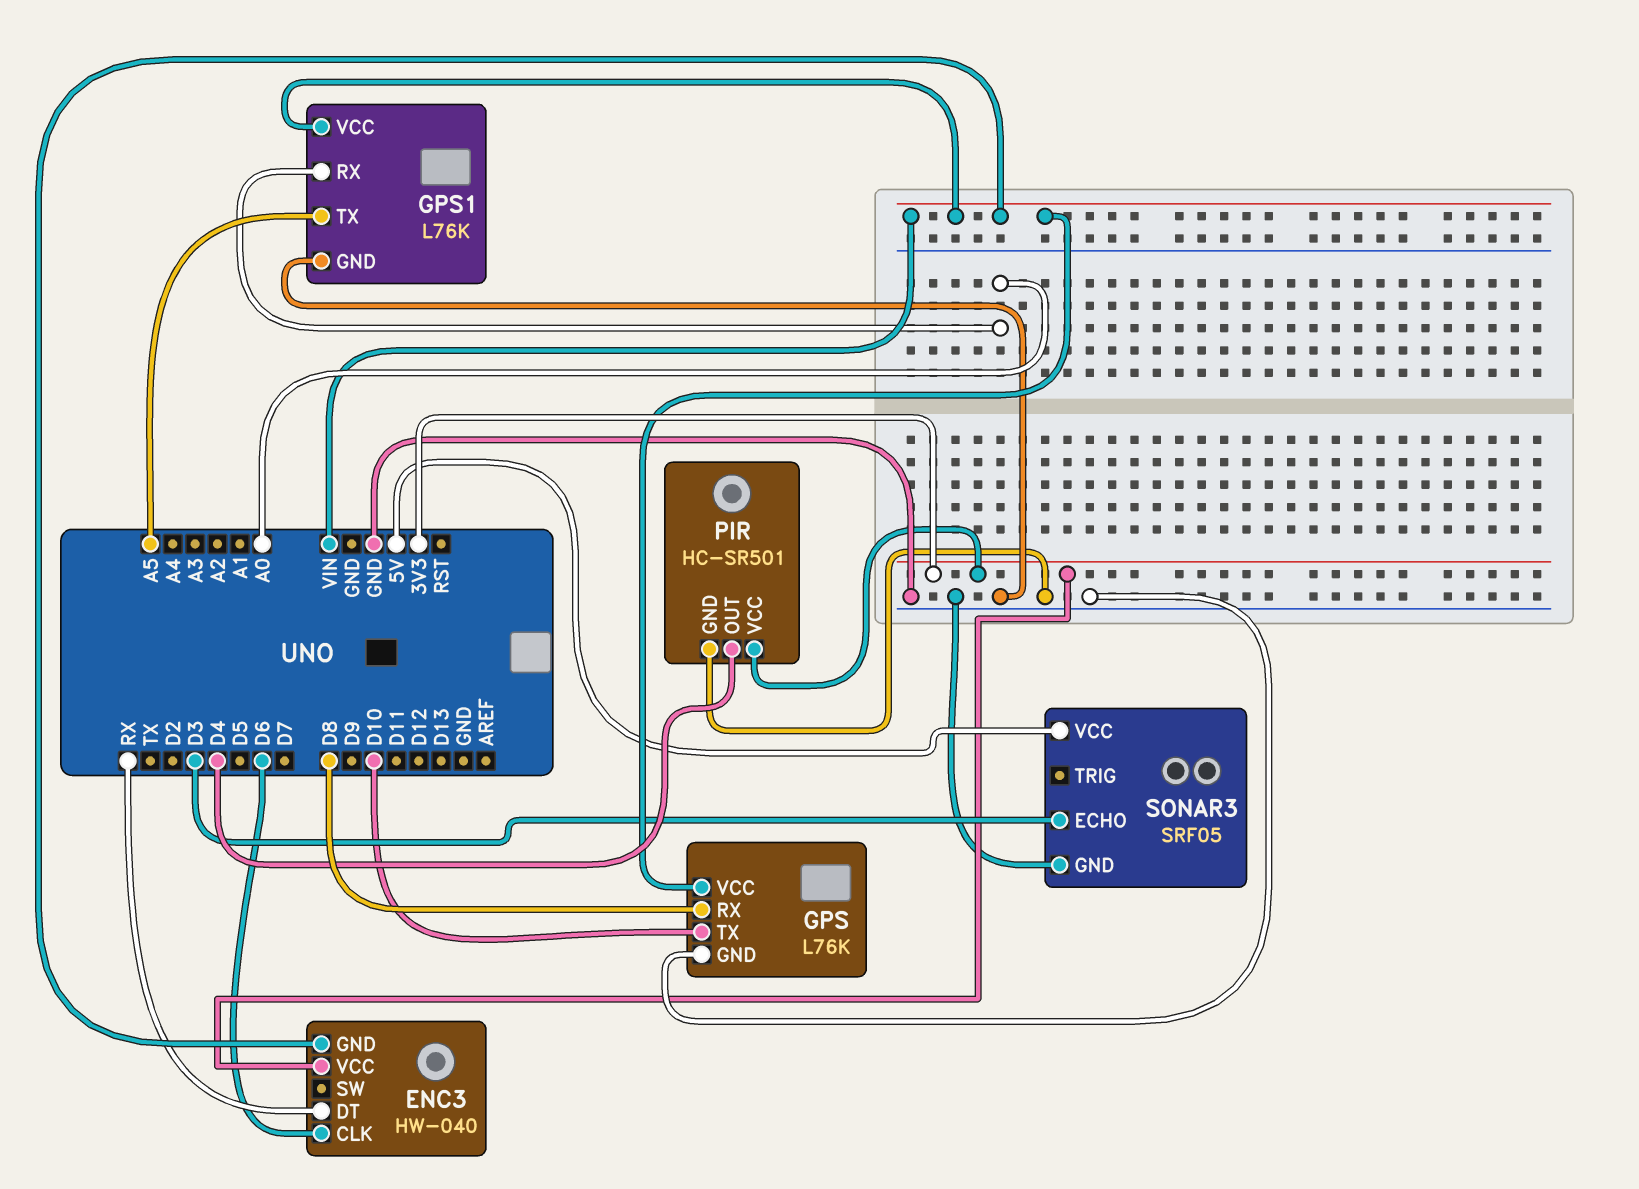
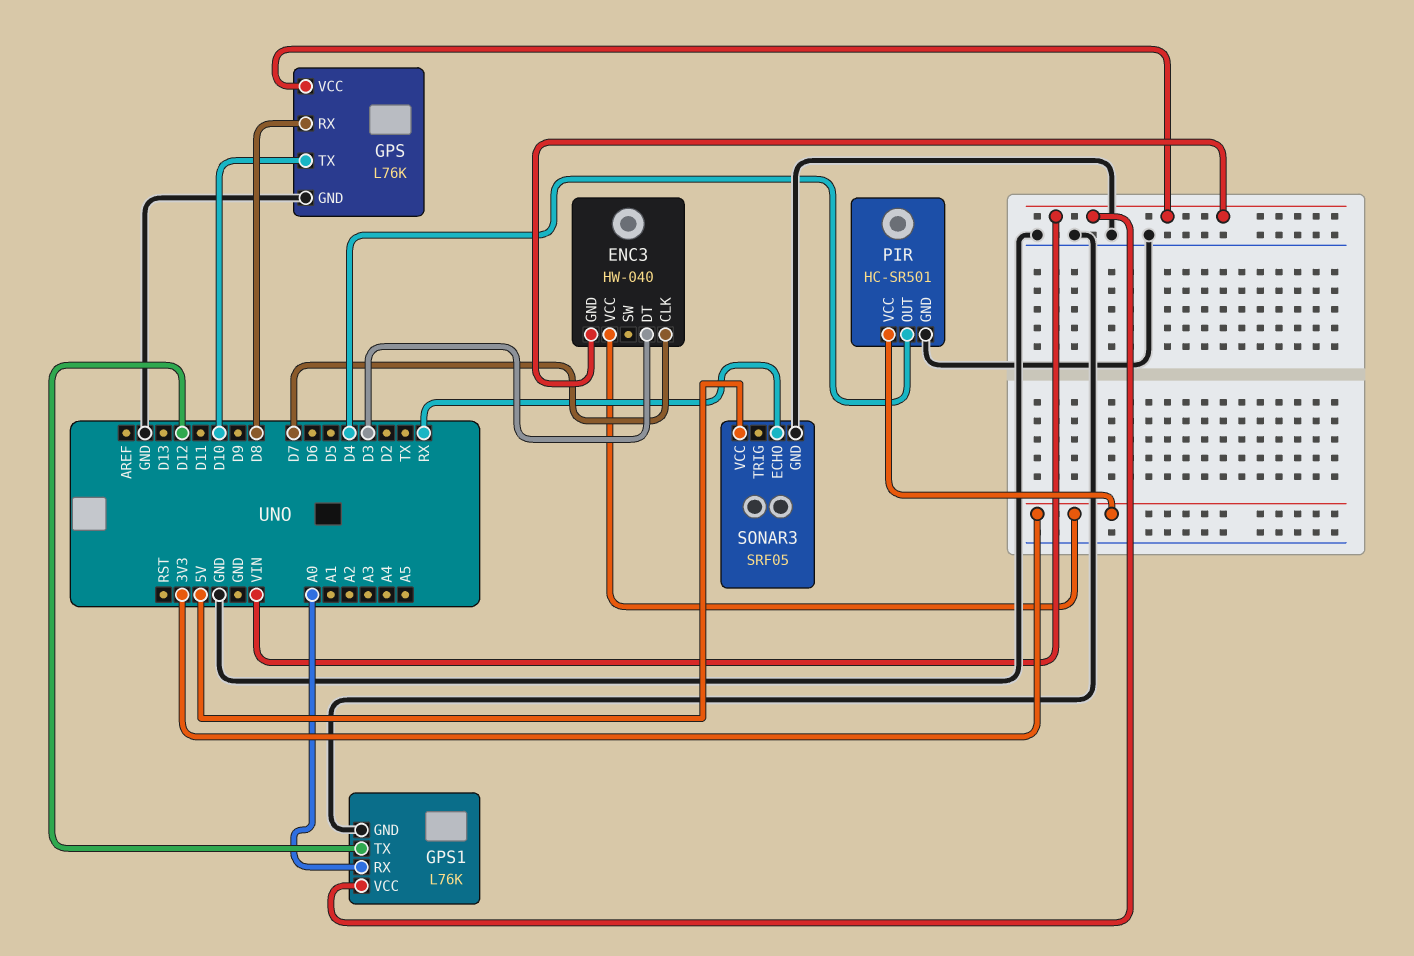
ENC3 pin CLK: D6 -> D7
ENC3 pin DT: RX -> D3
GPS1 pin TX: A5 -> D12
SONAR3 pin ECHO: D3 -> RX

